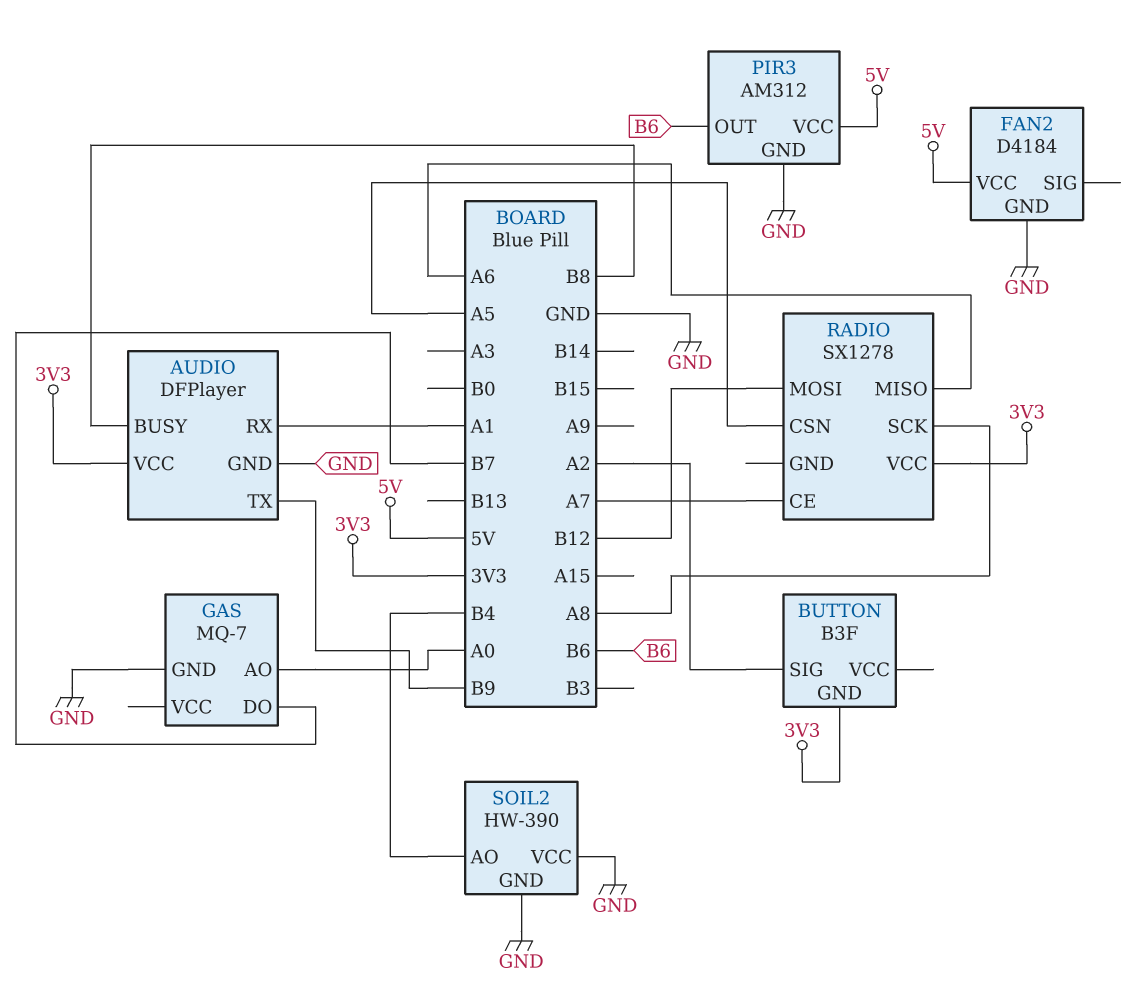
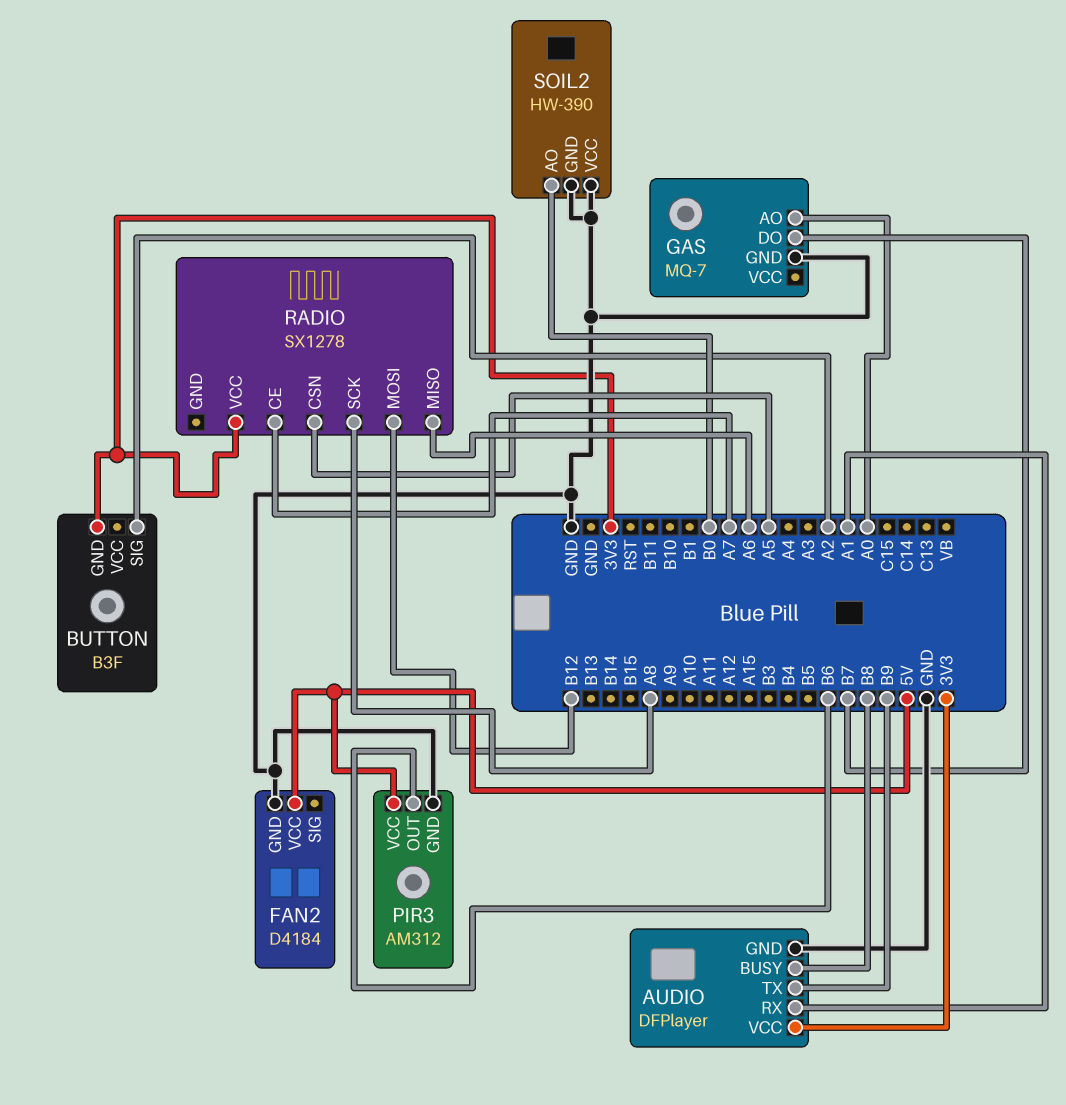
SOIL2 pin AO: B4 -> B0

